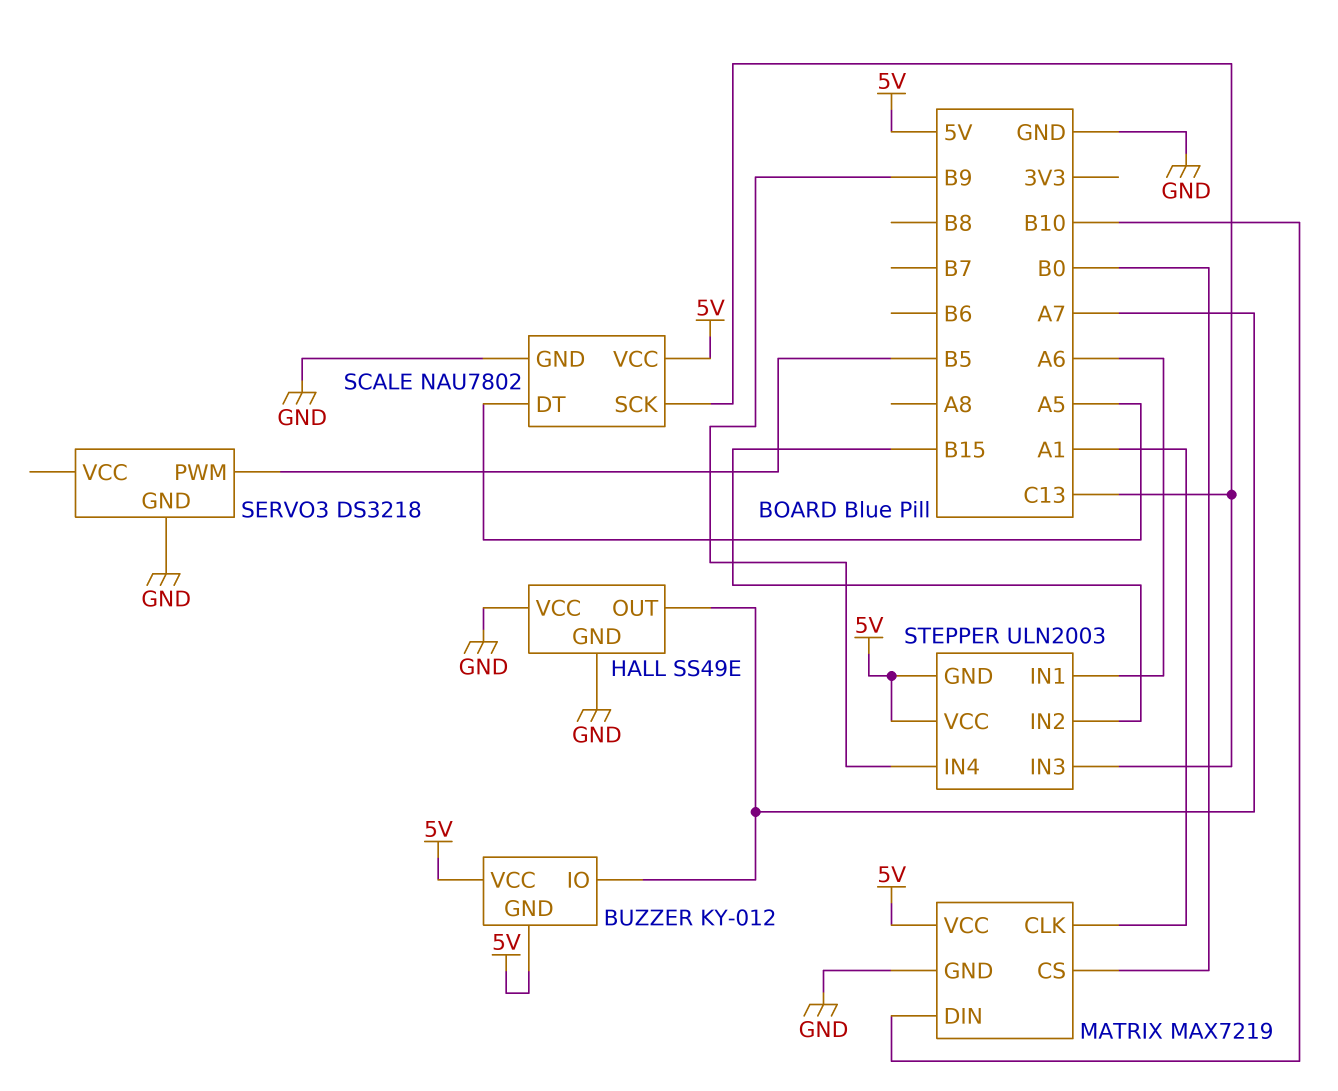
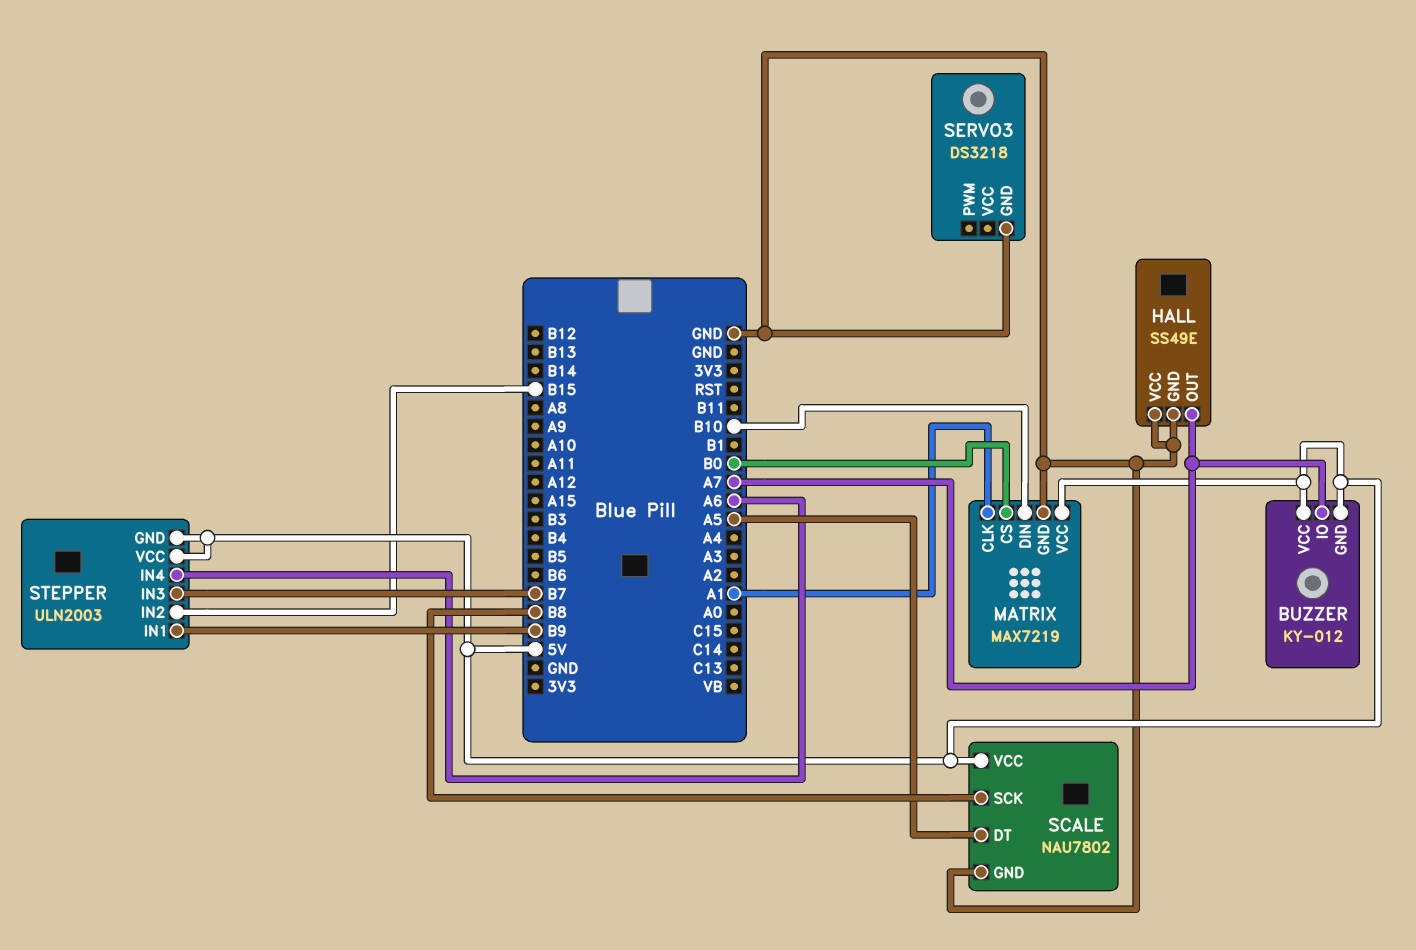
SCALE pin SCK: C13 -> B8
SERVO3 pin PWM: B5 -> none
STEPPER pin IN1: A6 -> B9
STEPPER pin IN3: C13 -> B7
STEPPER pin IN4: B9 -> A6

